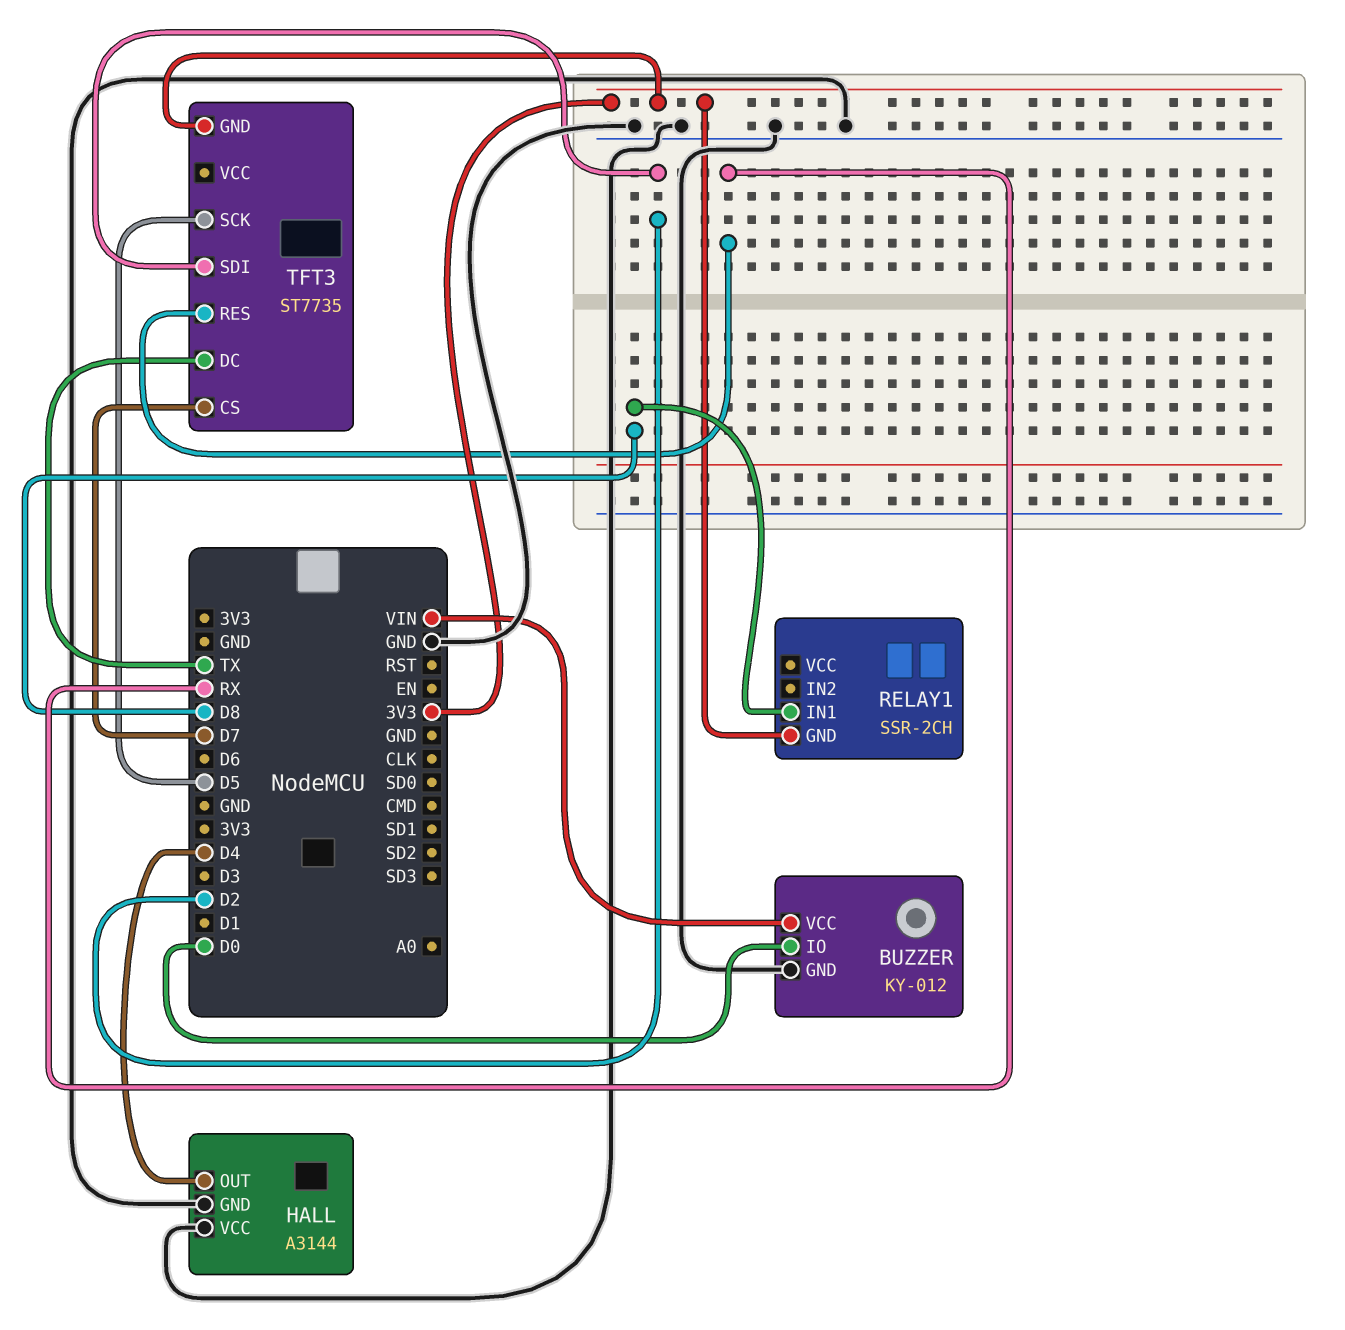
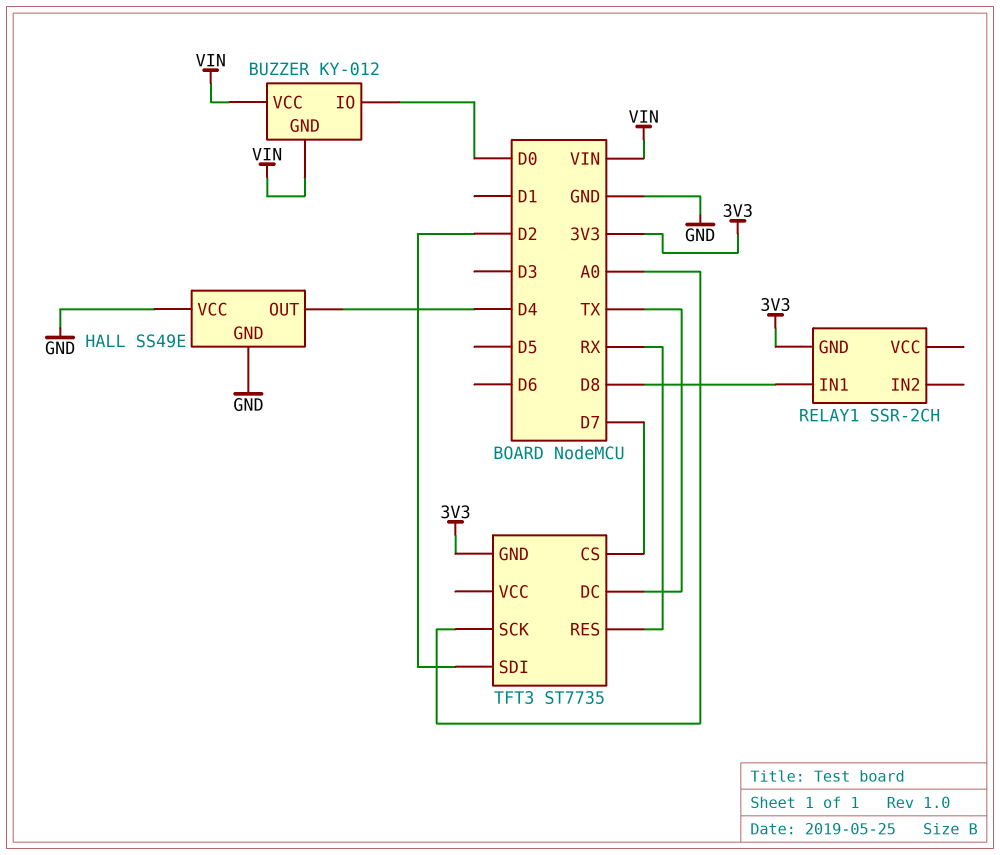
BUZZER pin GND: GND -> VIN
HALL: A3144 -> SS49E
TFT3 pin SCK: D5 -> A0

